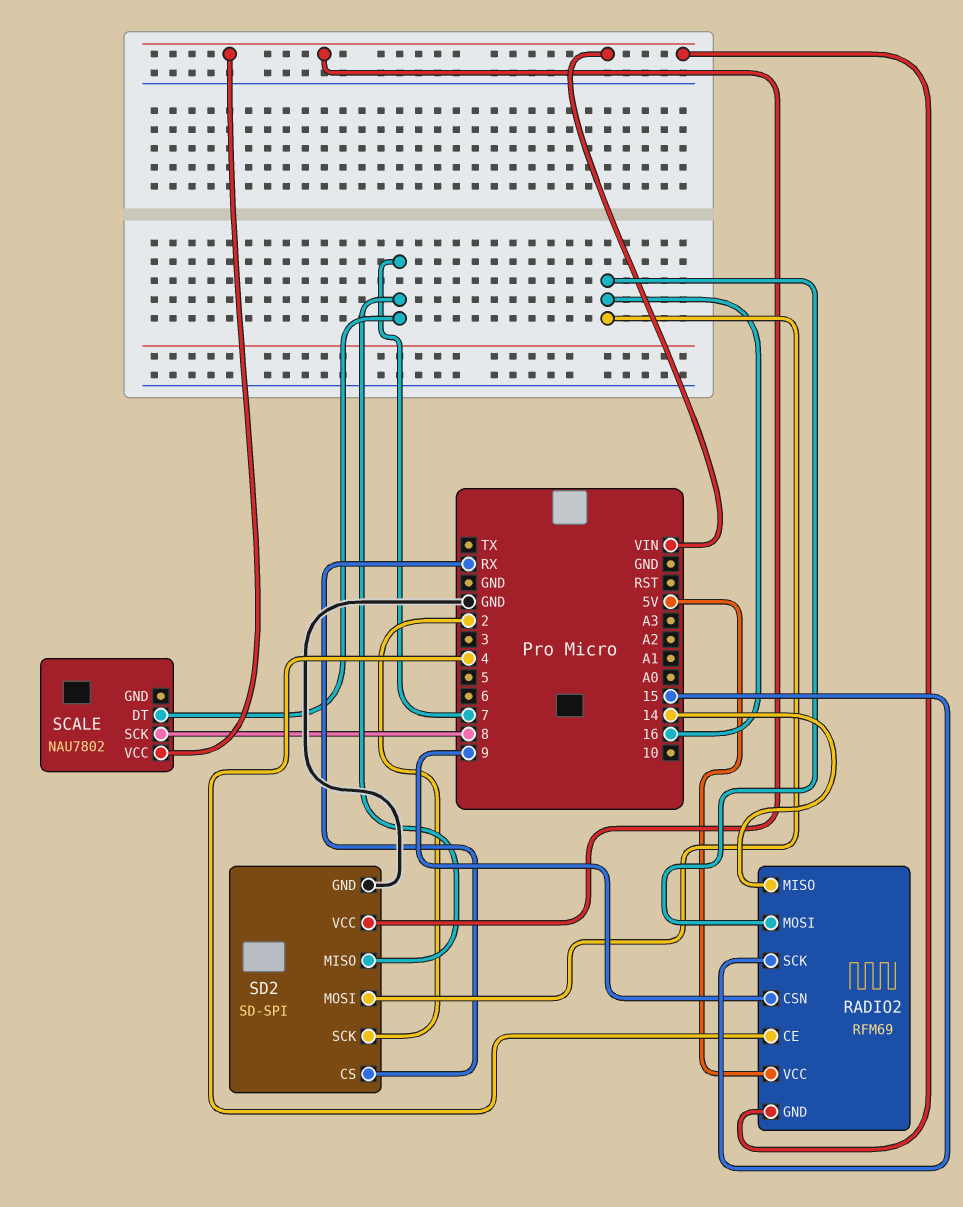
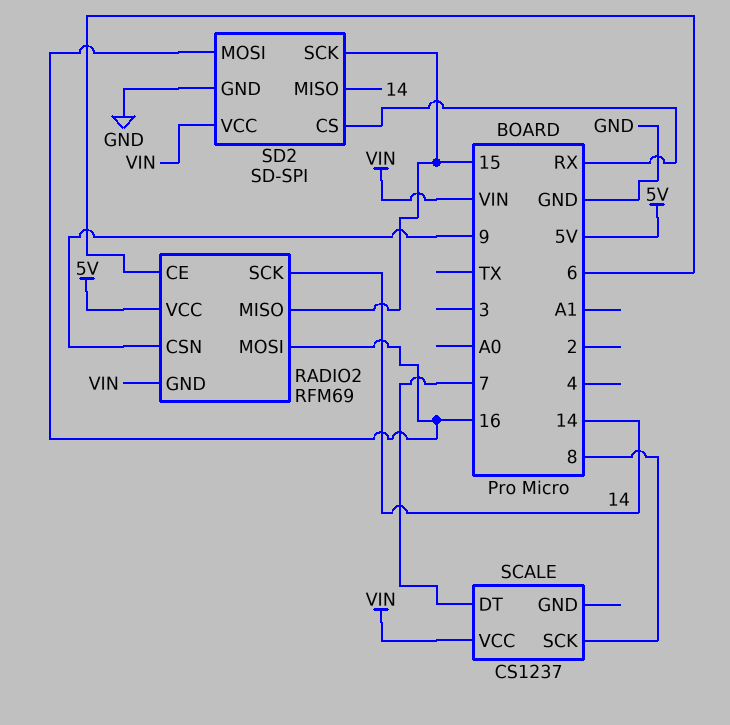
RADIO2 pin CE: 4 -> 6
RADIO2 pin MISO: 14 -> 15
RADIO2 pin SCK: 15 -> 14
SCALE: NAU7802 -> CS1237
SD2 pin MISO: 7 -> 14
SD2 pin SCK: 2 -> 15

